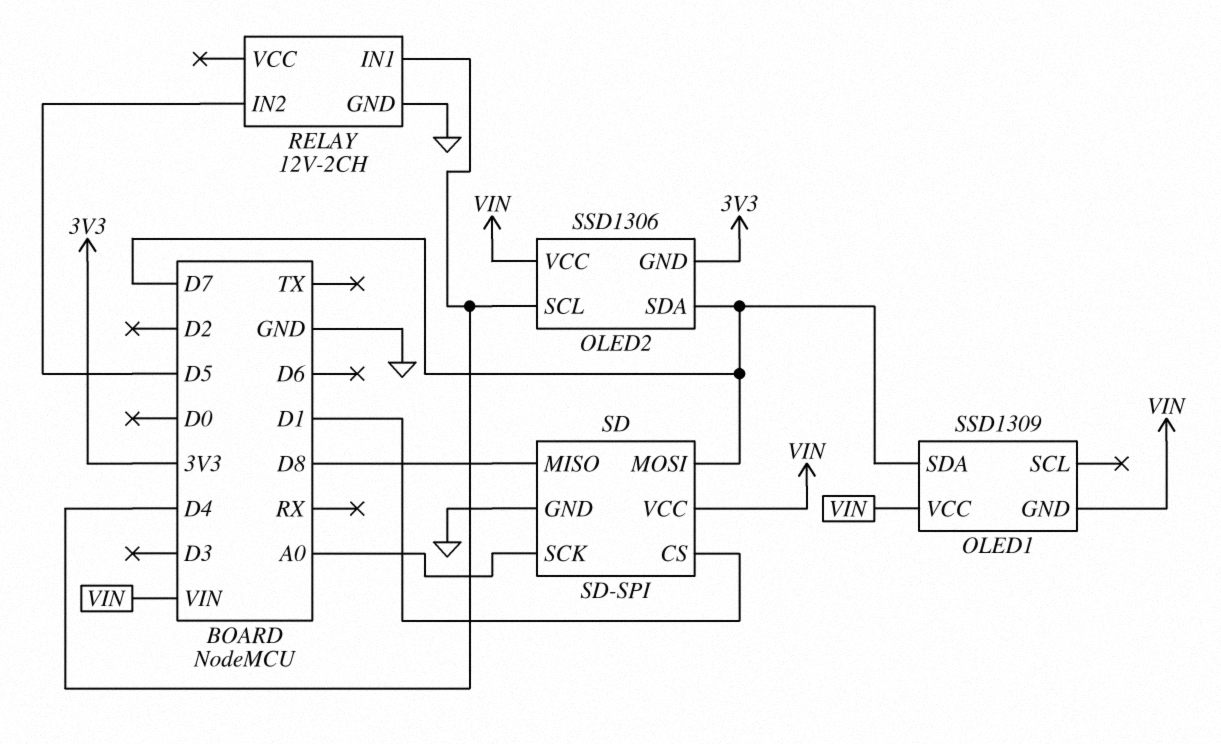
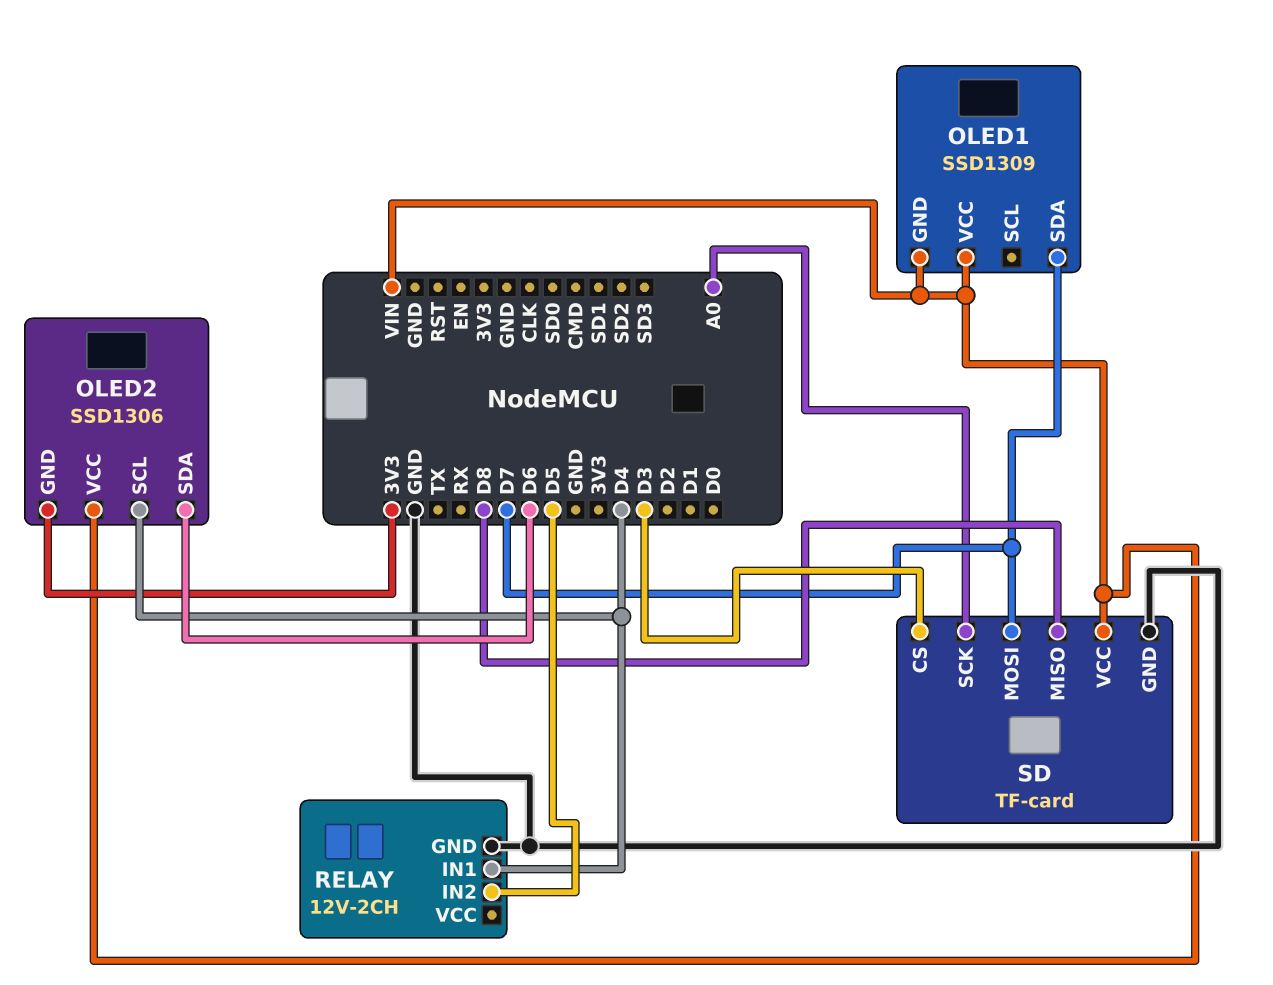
OLED2 pin SDA: D7 -> D6
SD: SD-SPI -> TF-card
SD pin CS: D1 -> D3

